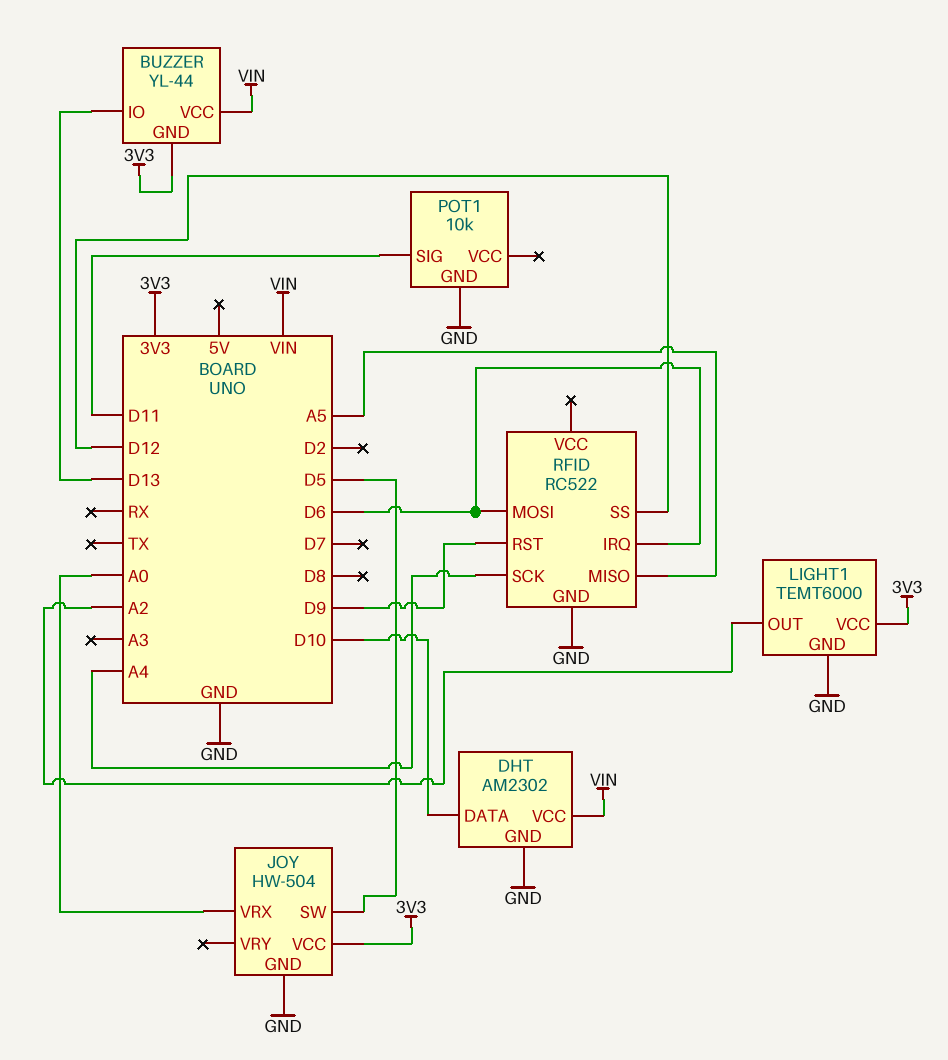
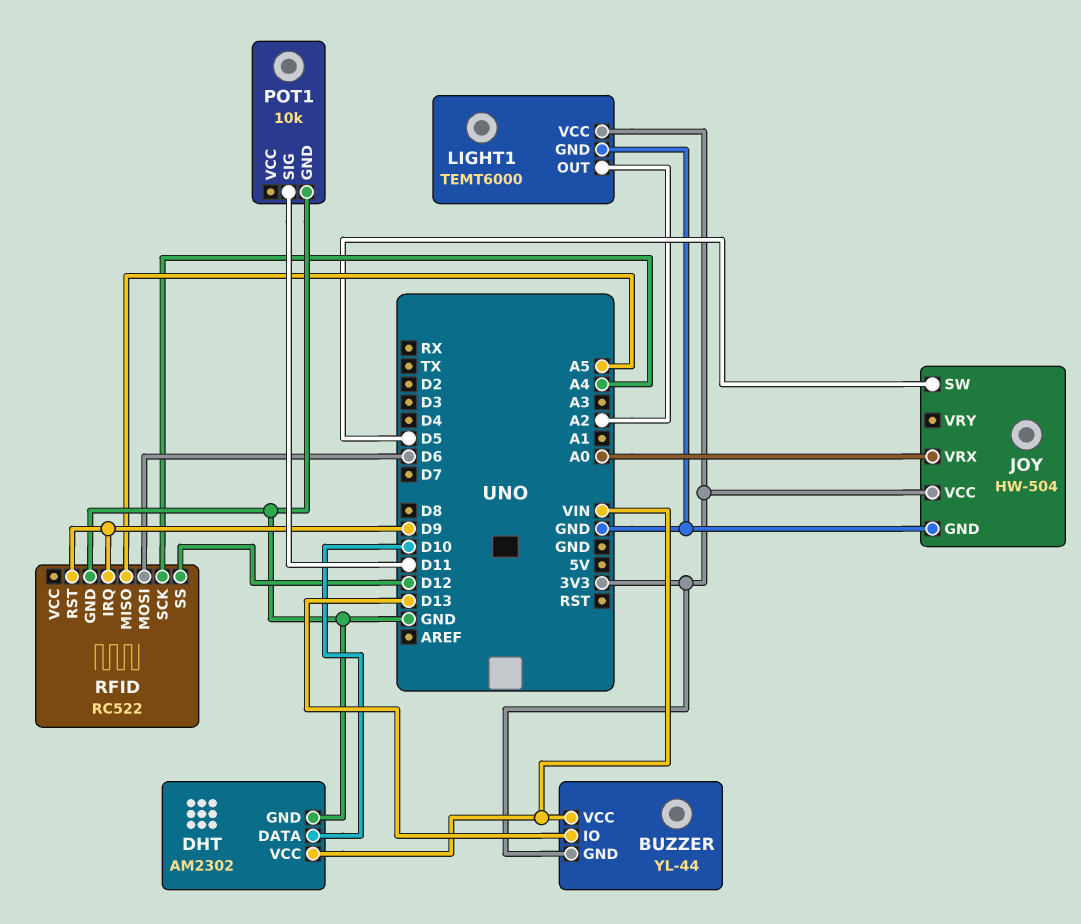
RFID pin IRQ: D6 -> D9

